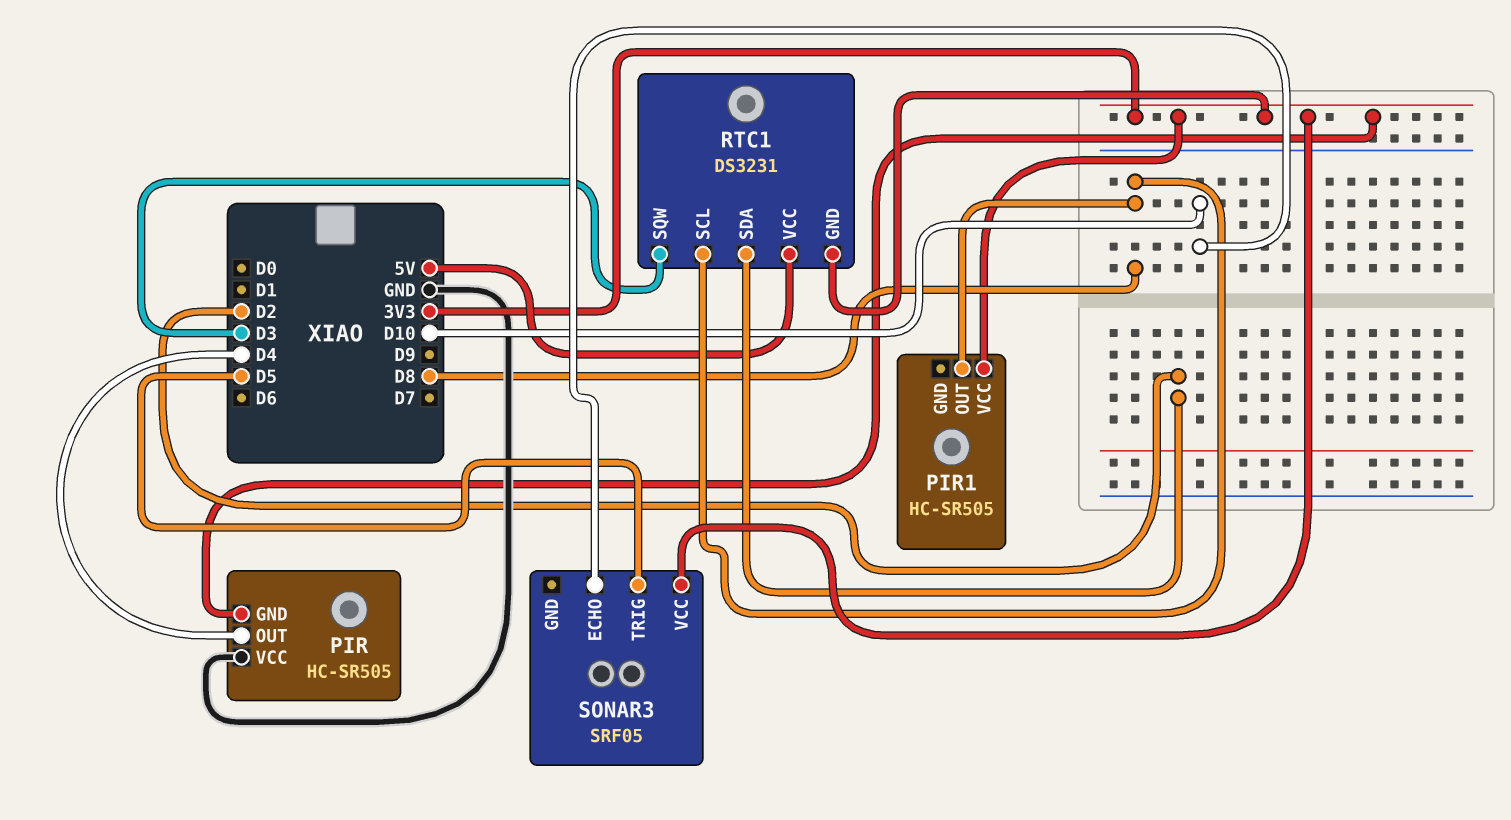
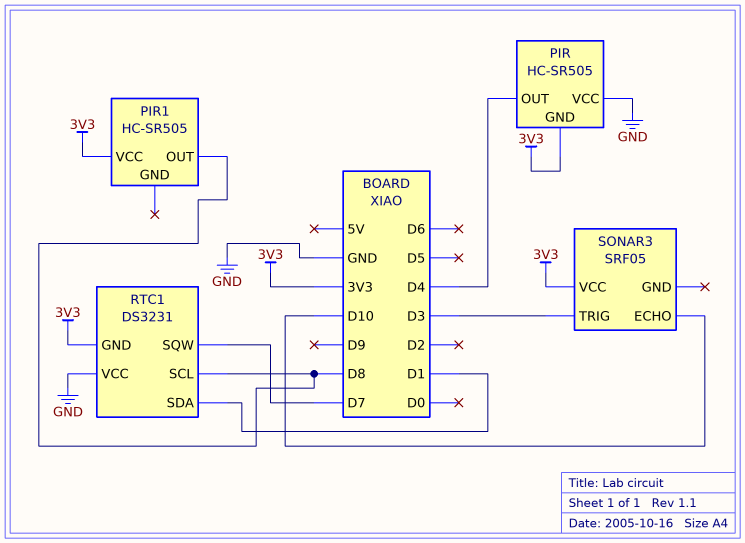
RTC1 pin SDA: D2 -> D1
RTC1 pin SQW: D3 -> D7
RTC1 pin VCC: 5V -> GND
SONAR3 pin TRIG: D5 -> D3

